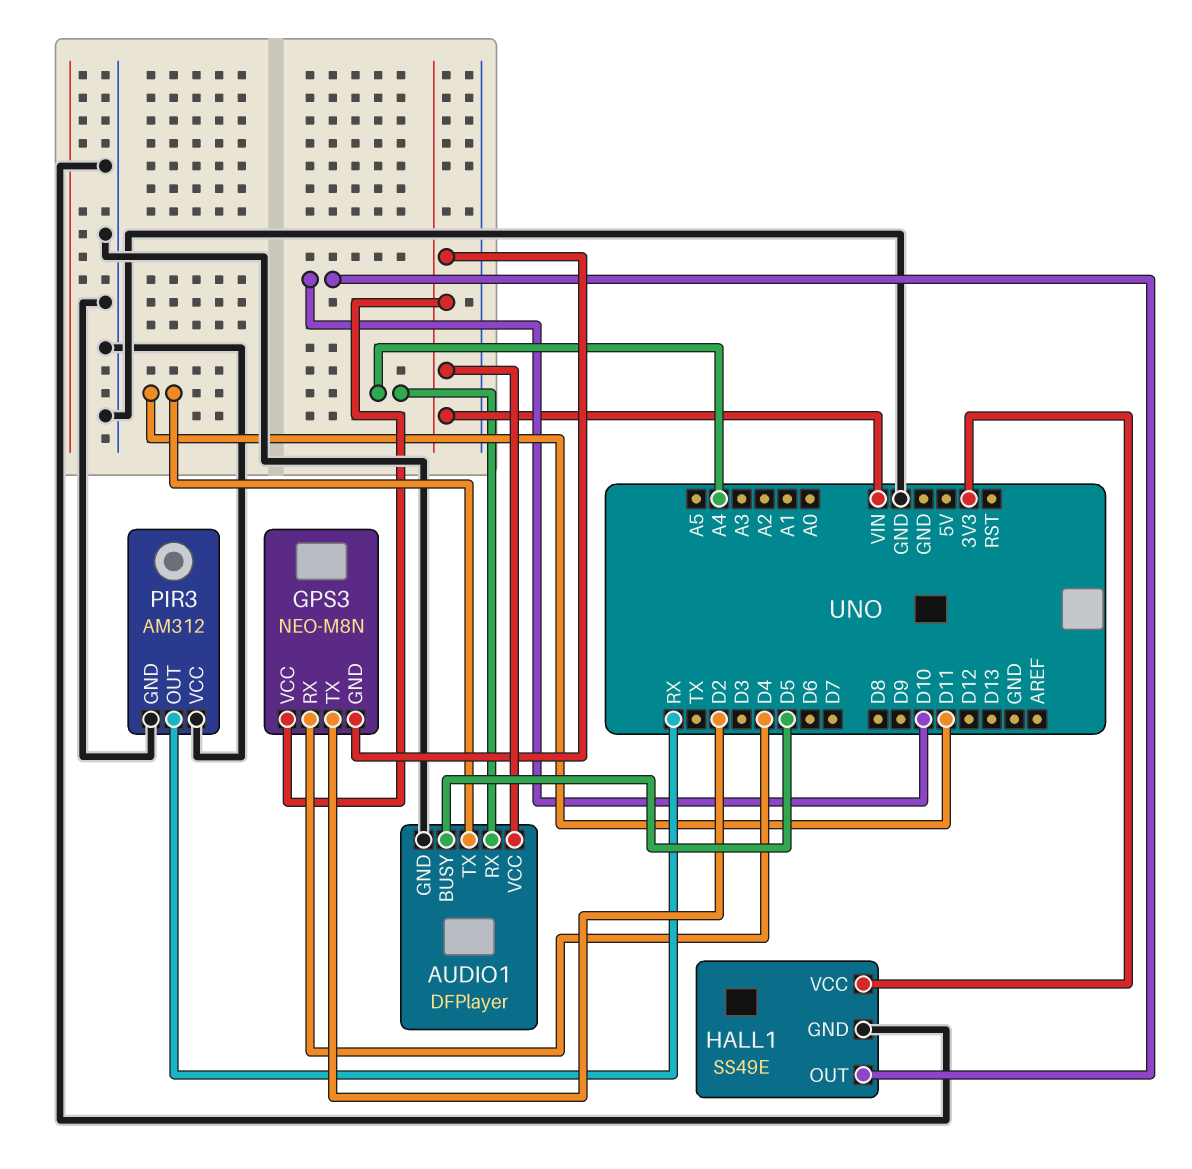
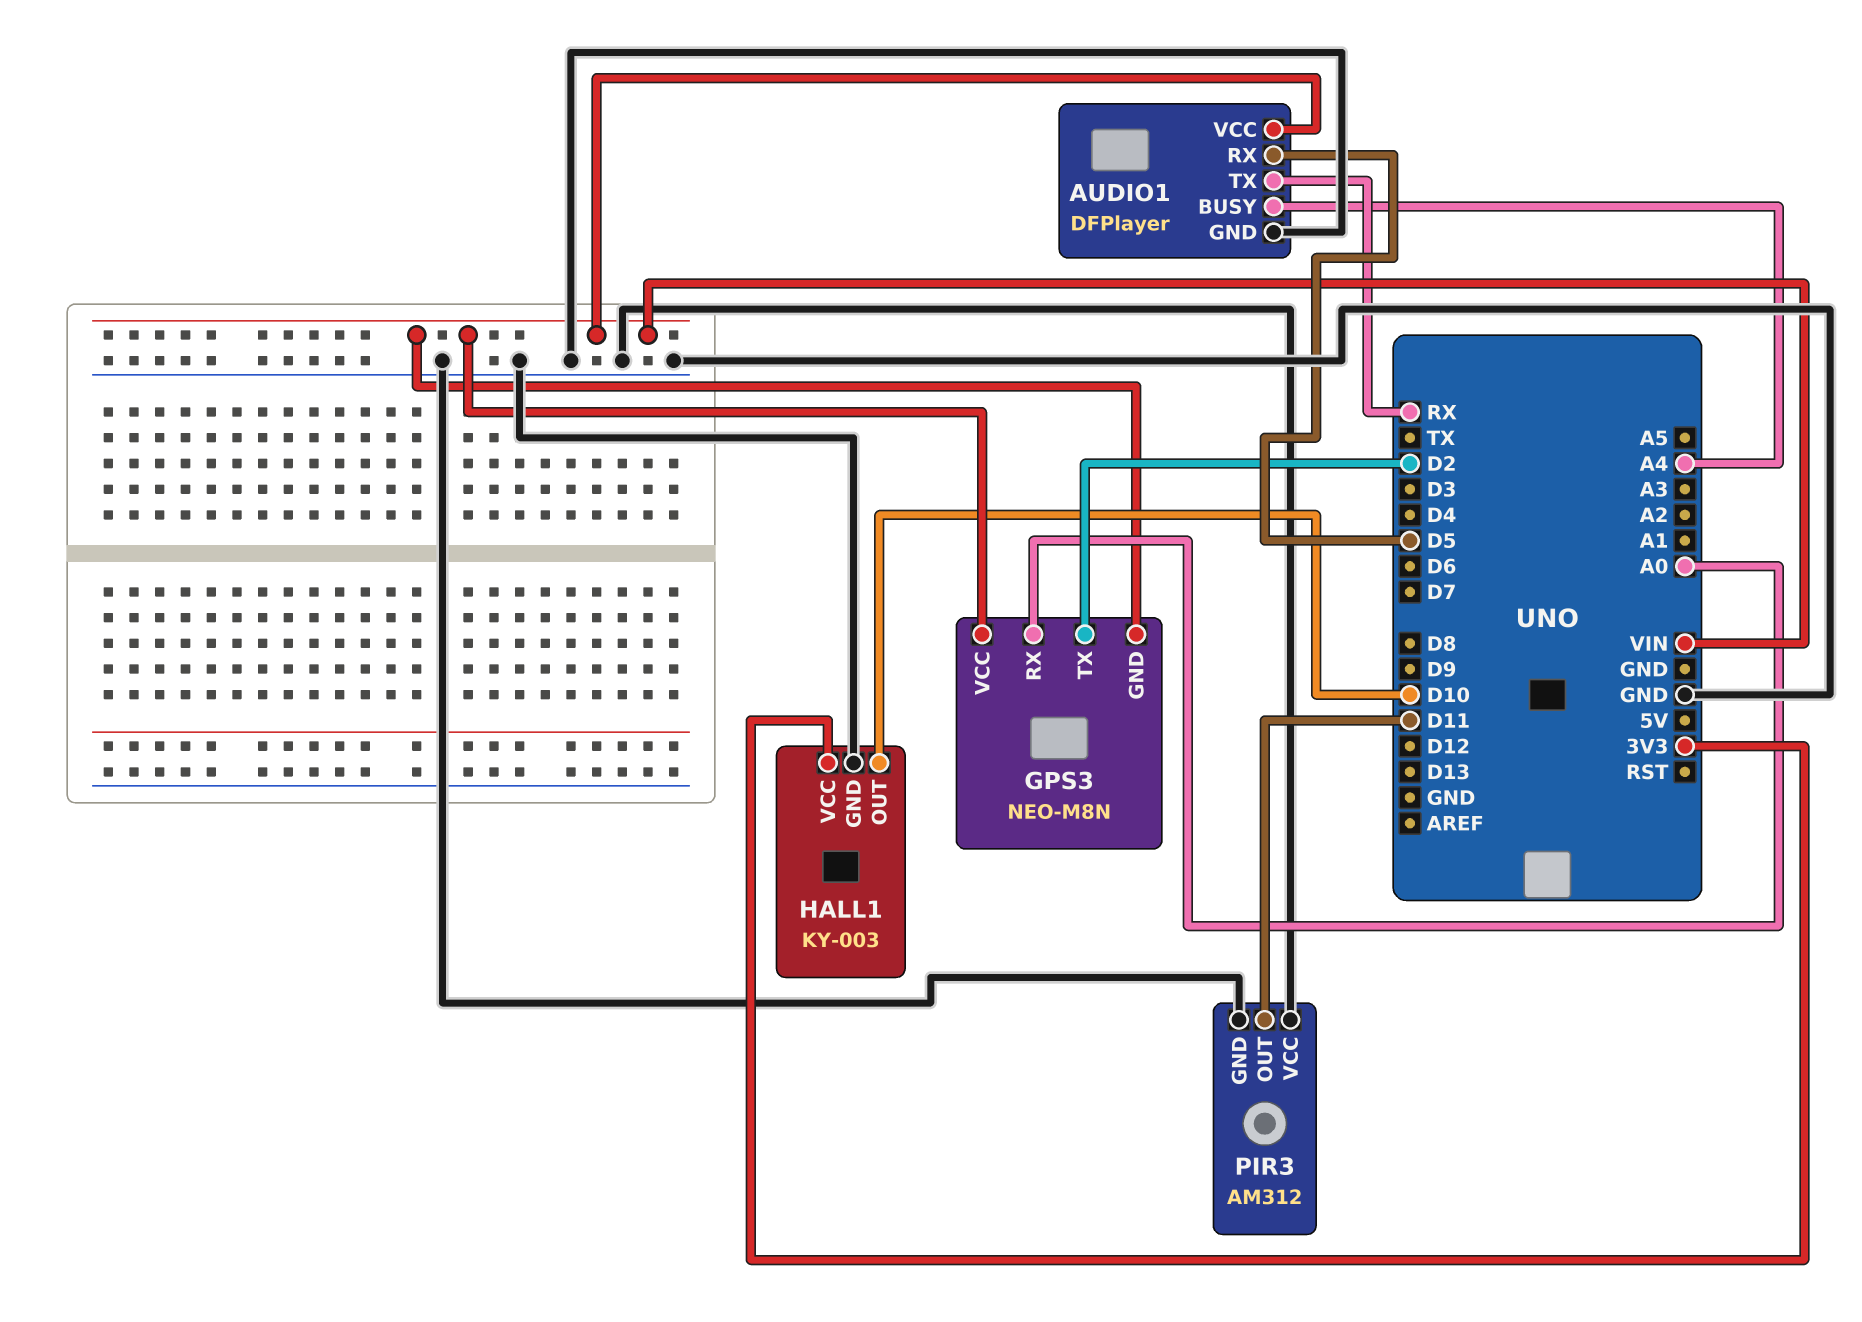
AUDIO1 pin BUSY: D5 -> A4
AUDIO1 pin RX: A4 -> D5
AUDIO1 pin TX: D11 -> RX
GPS3 pin RX: D4 -> A0
HALL1: SS49E -> KY-003
PIR3 pin OUT: RX -> D11

